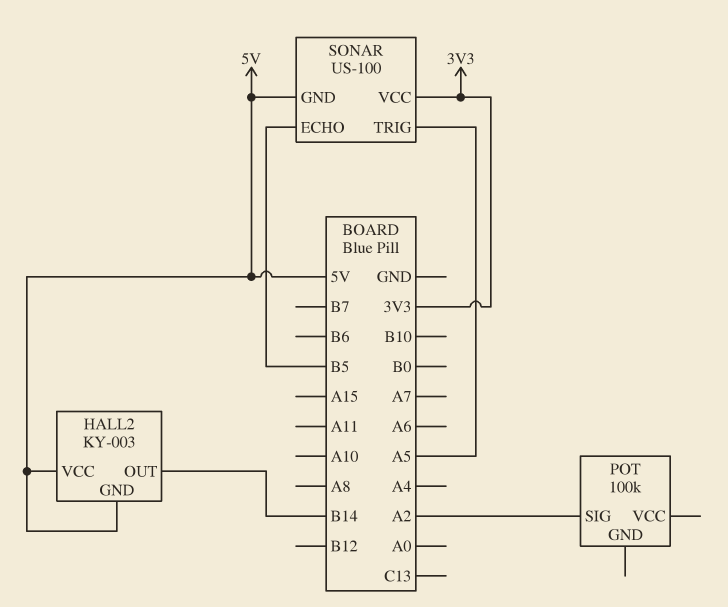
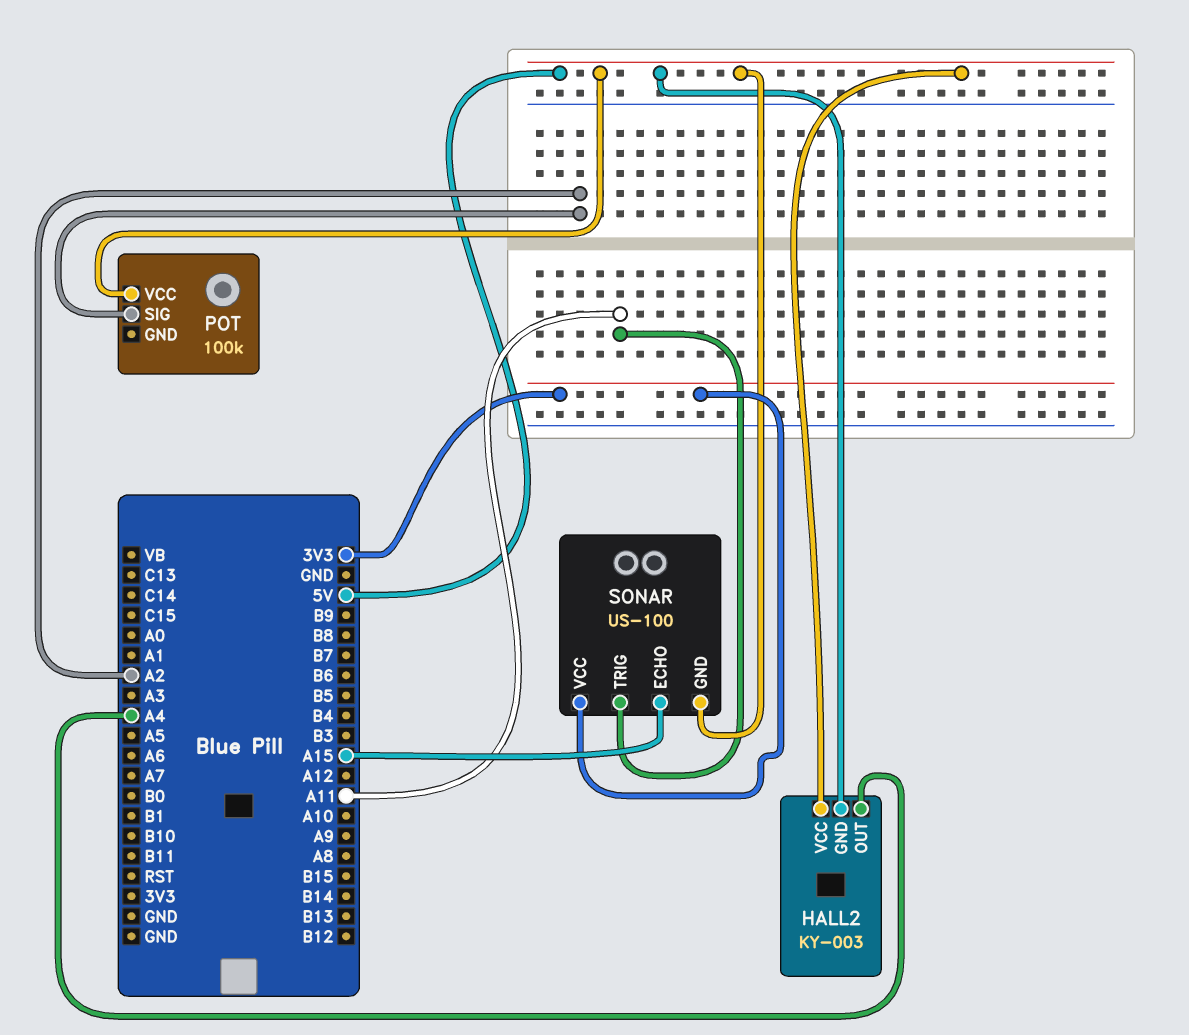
HALL2 pin OUT: B14 -> A4
POT pin VCC: none -> 5V
SONAR pin ECHO: B5 -> A15
SONAR pin TRIG: A5 -> A11

